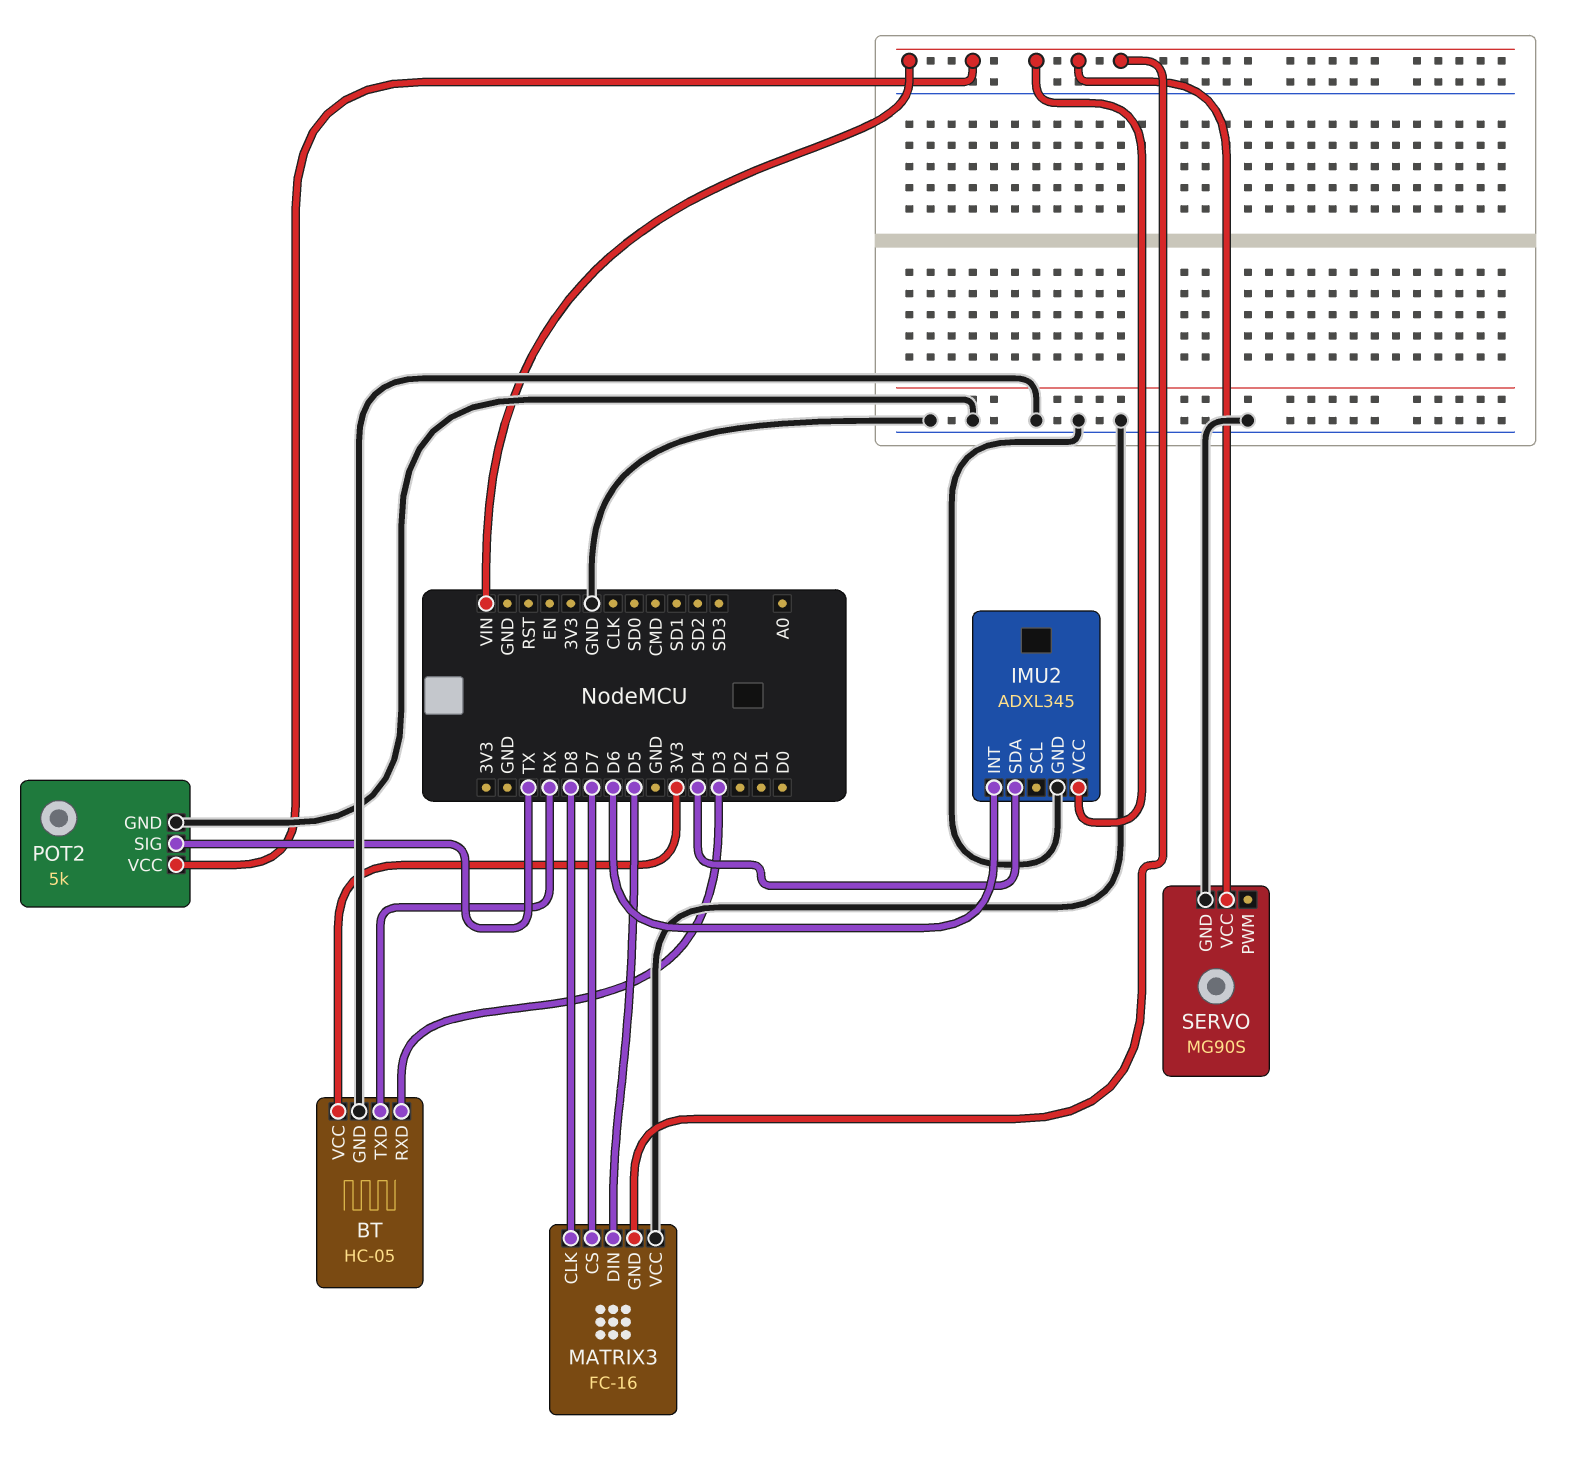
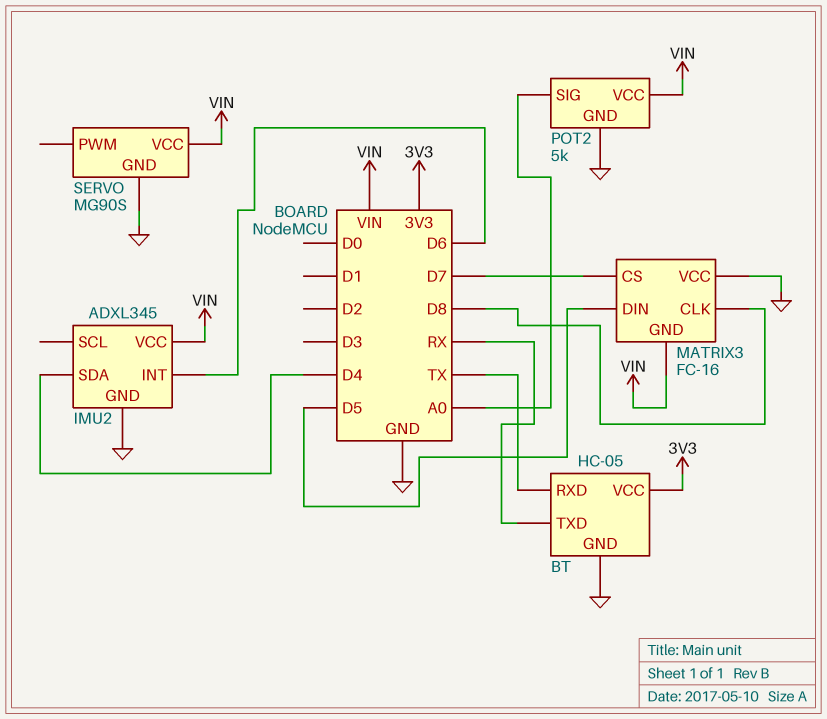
BT pin RXD: D3 -> TX
POT2 pin SIG: TX -> A0

